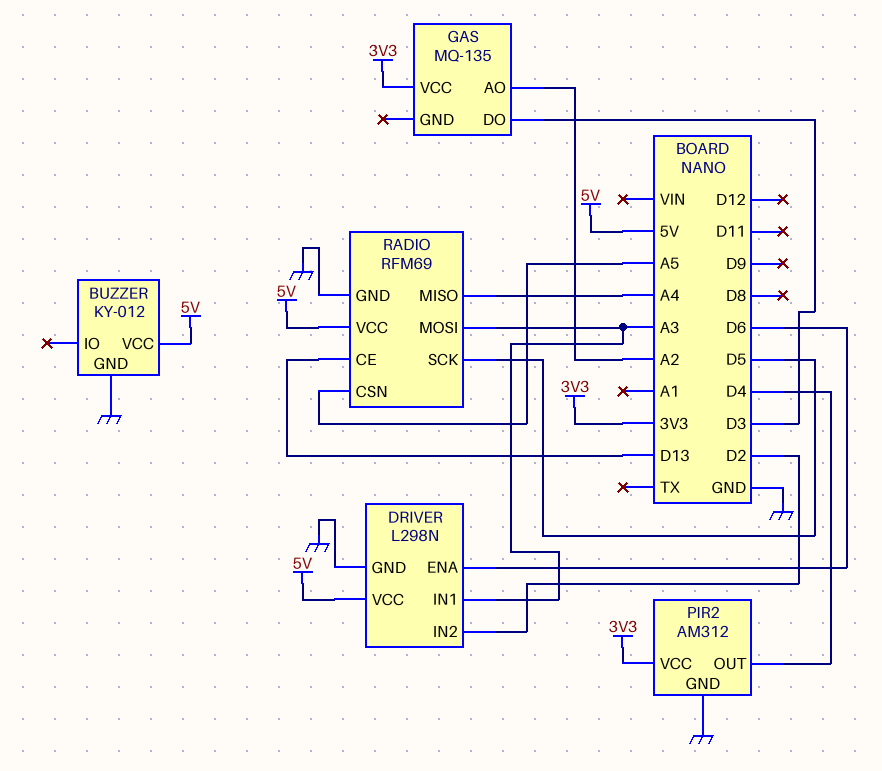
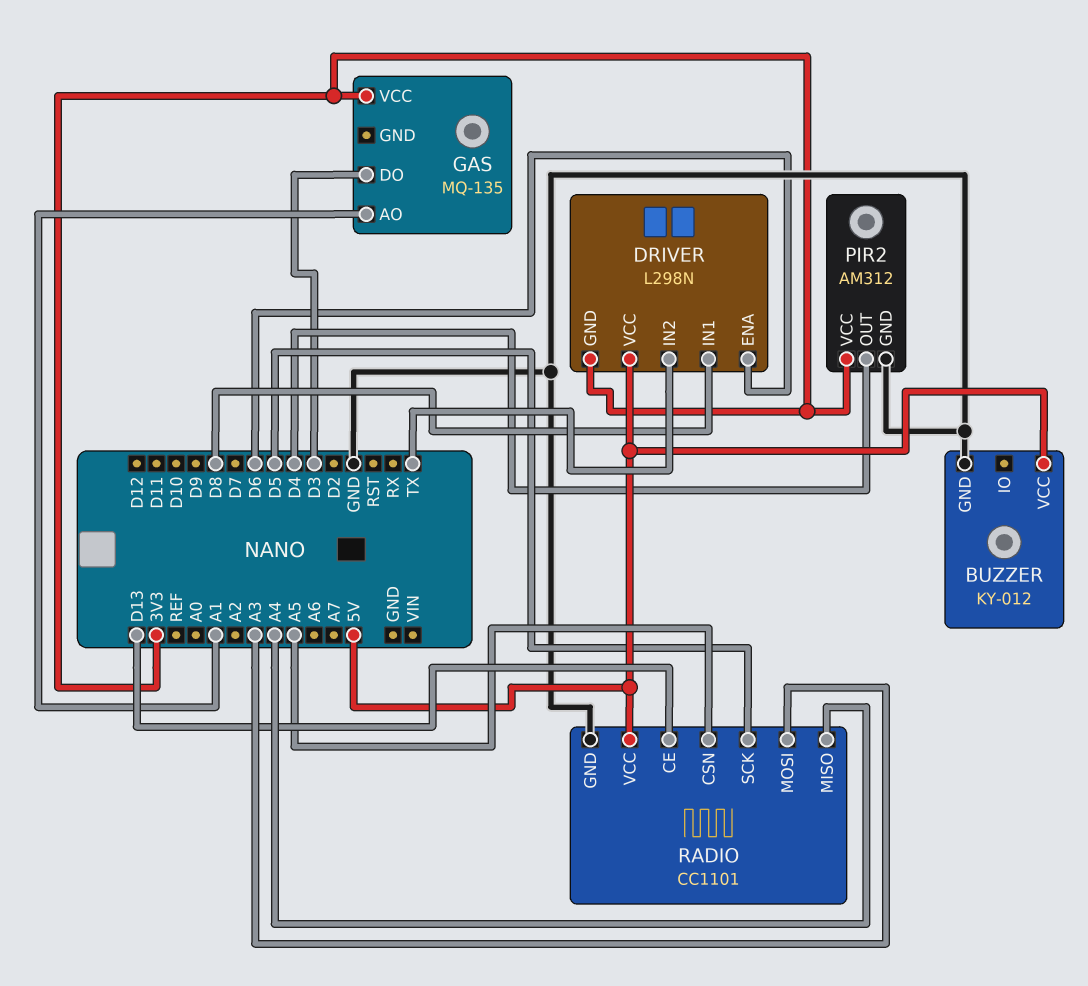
DRIVER pin GND: GND -> 3V3
DRIVER pin IN1: A3 -> D8
DRIVER pin IN2: D2 -> TX
GAS pin AO: A2 -> A1
RADIO: RFM69 -> CC1101

